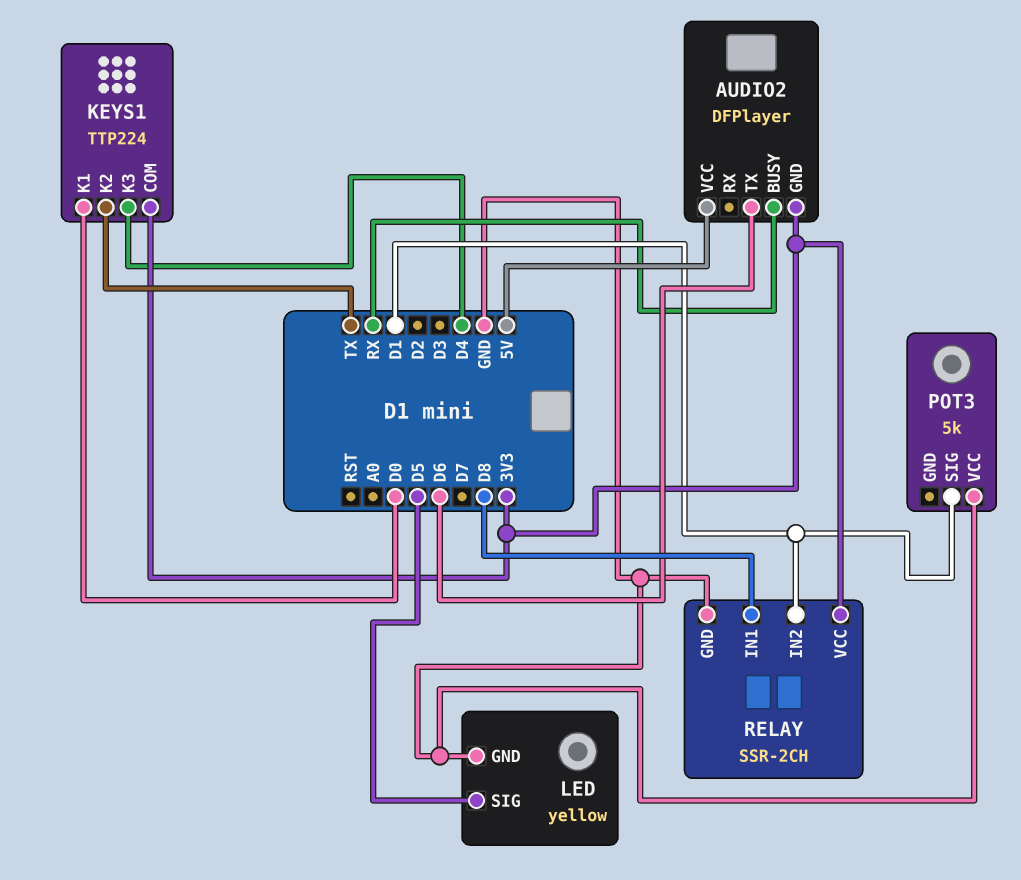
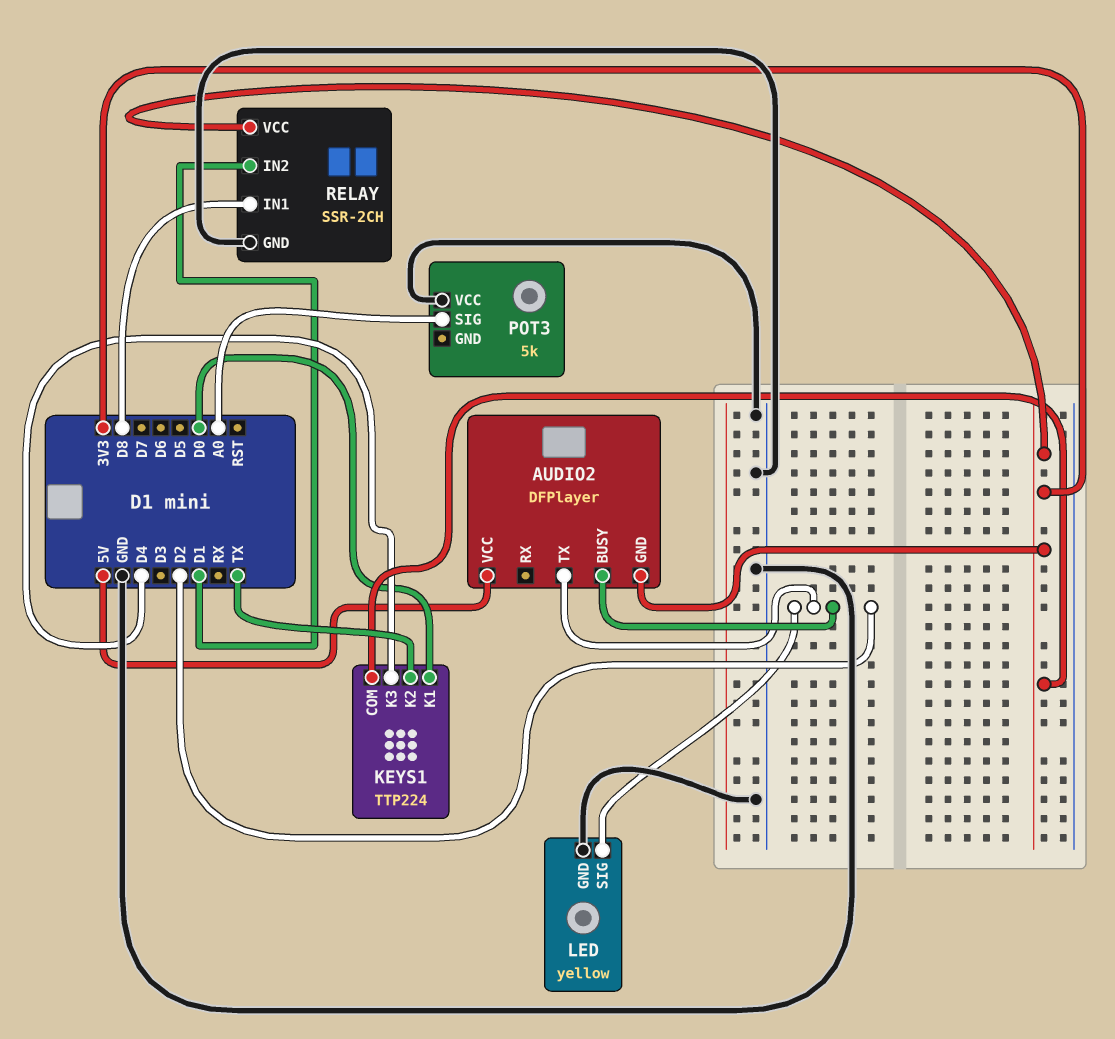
AUDIO2 pin BUSY: RX -> D2
AUDIO2 pin TX: D6 -> D2
LED pin SIG: D5 -> D2
POT3 pin SIG: D1 -> A0

